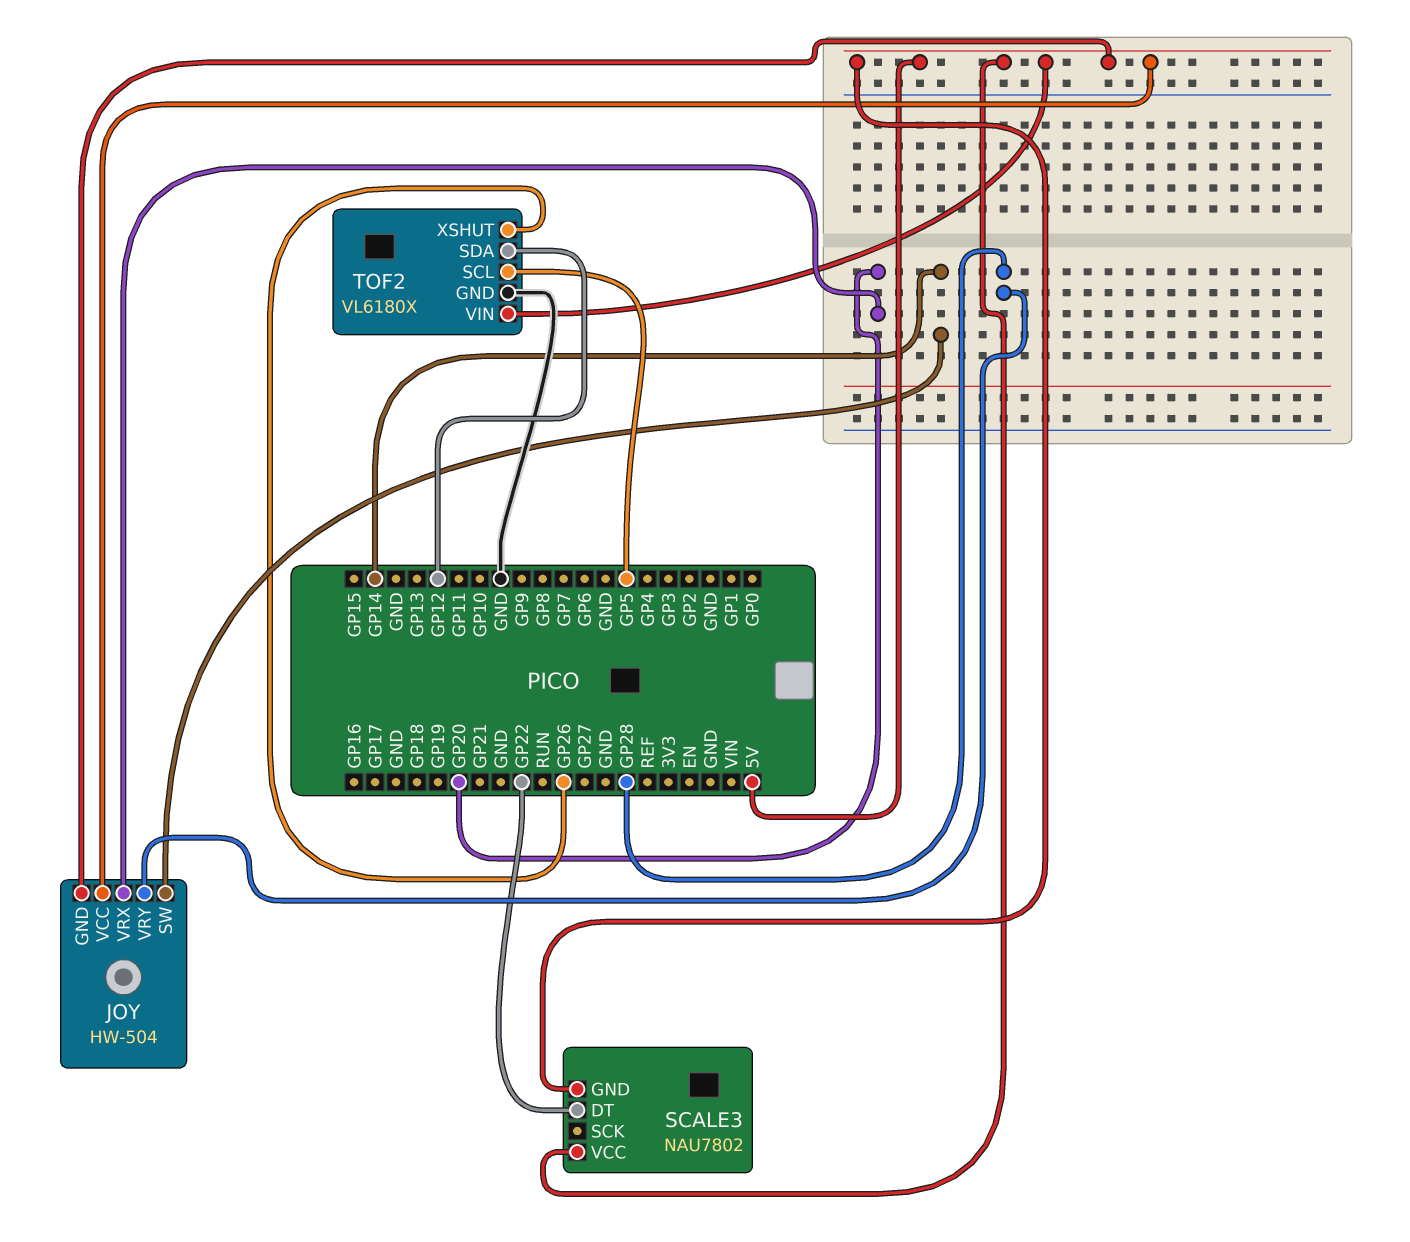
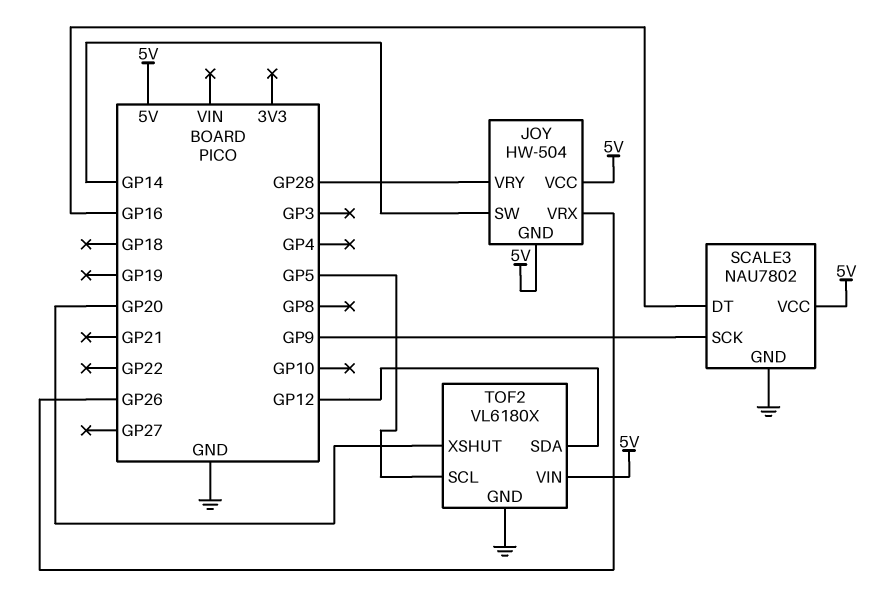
JOY pin VRX: GP20 -> GP26
SCALE3 pin DT: GP22 -> GP16
SCALE3 pin GND: 5V -> GND
SCALE3 pin SCK: none -> GP9
TOF2 pin XSHUT: GP26 -> GP20

